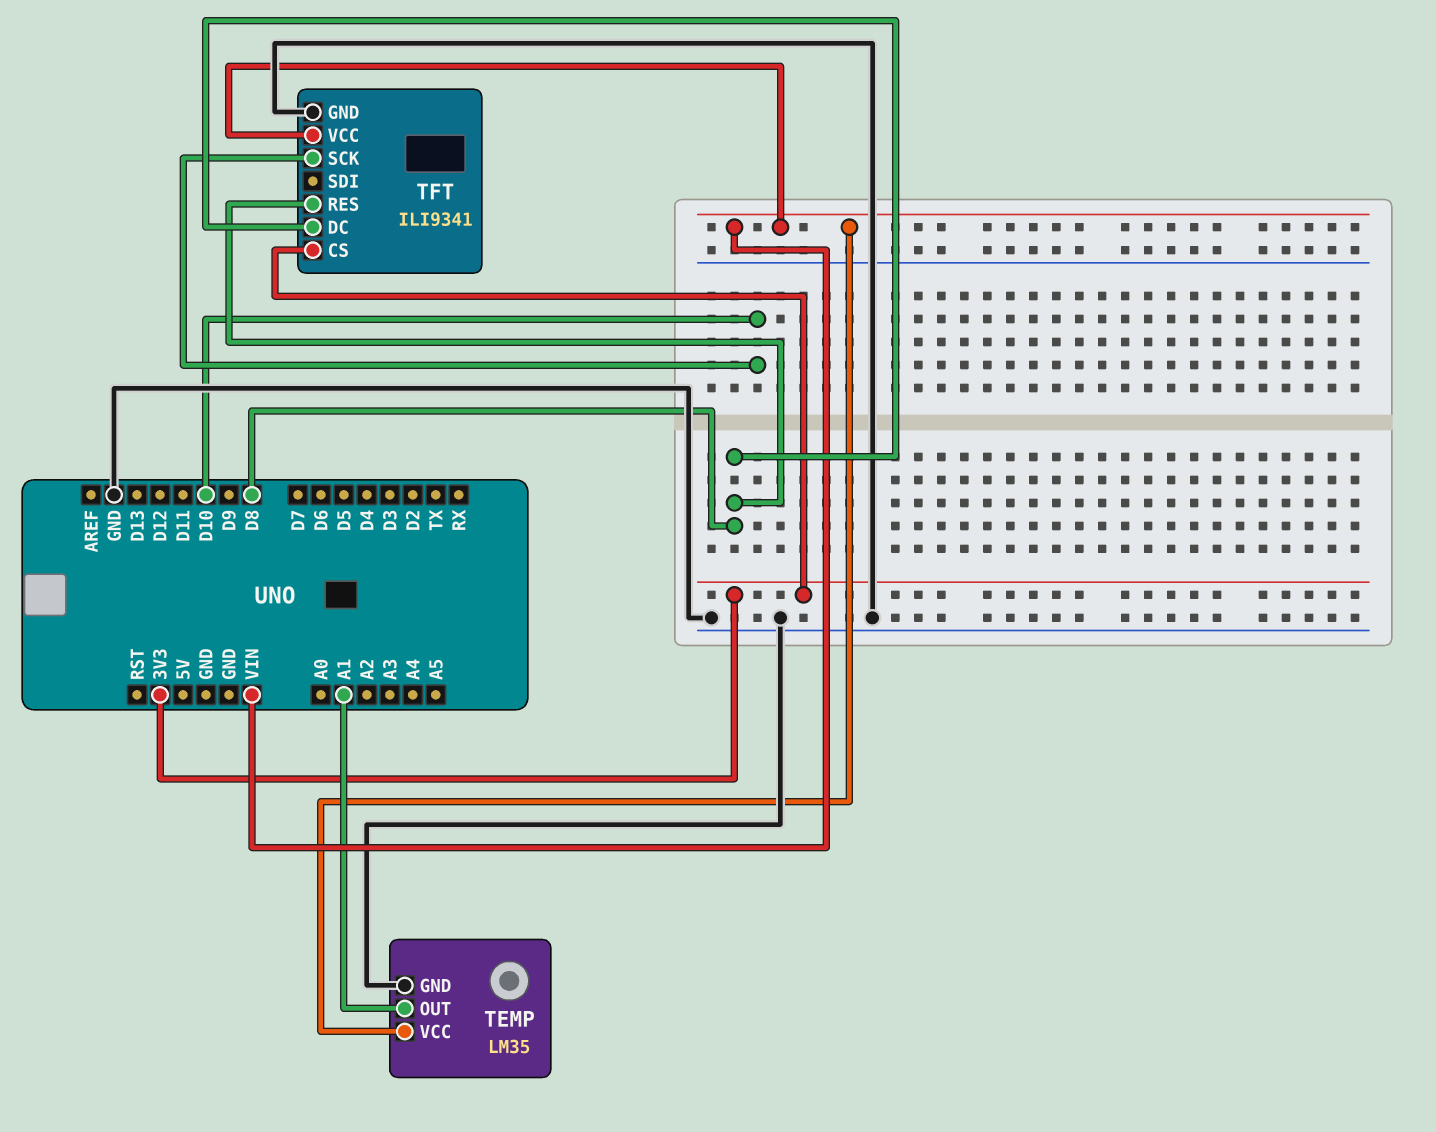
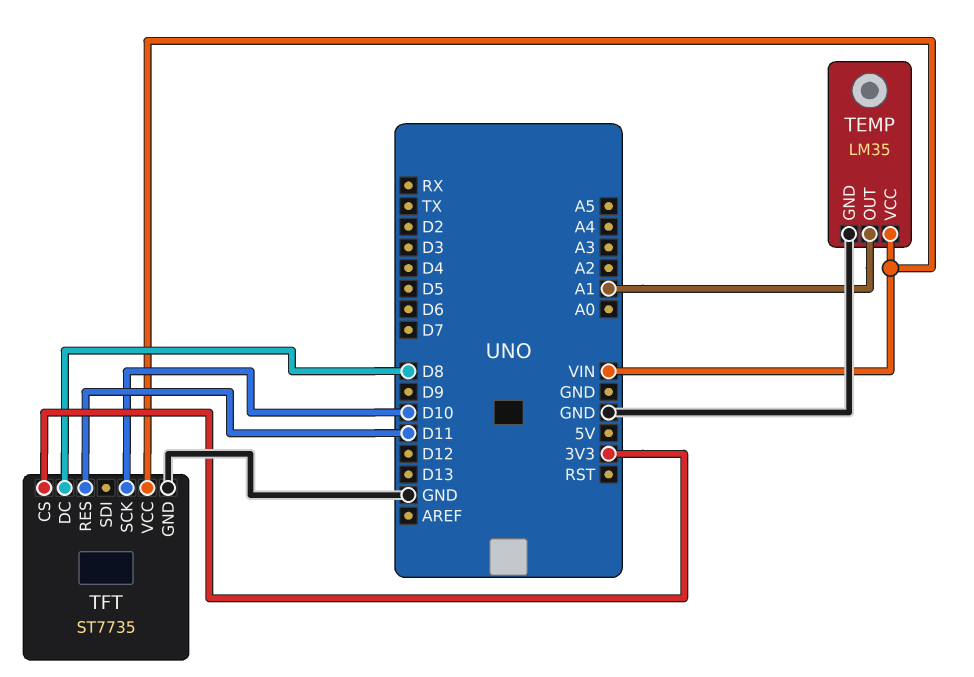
TFT: ILI9341 -> ST7735
TFT pin RES: D8 -> D11

